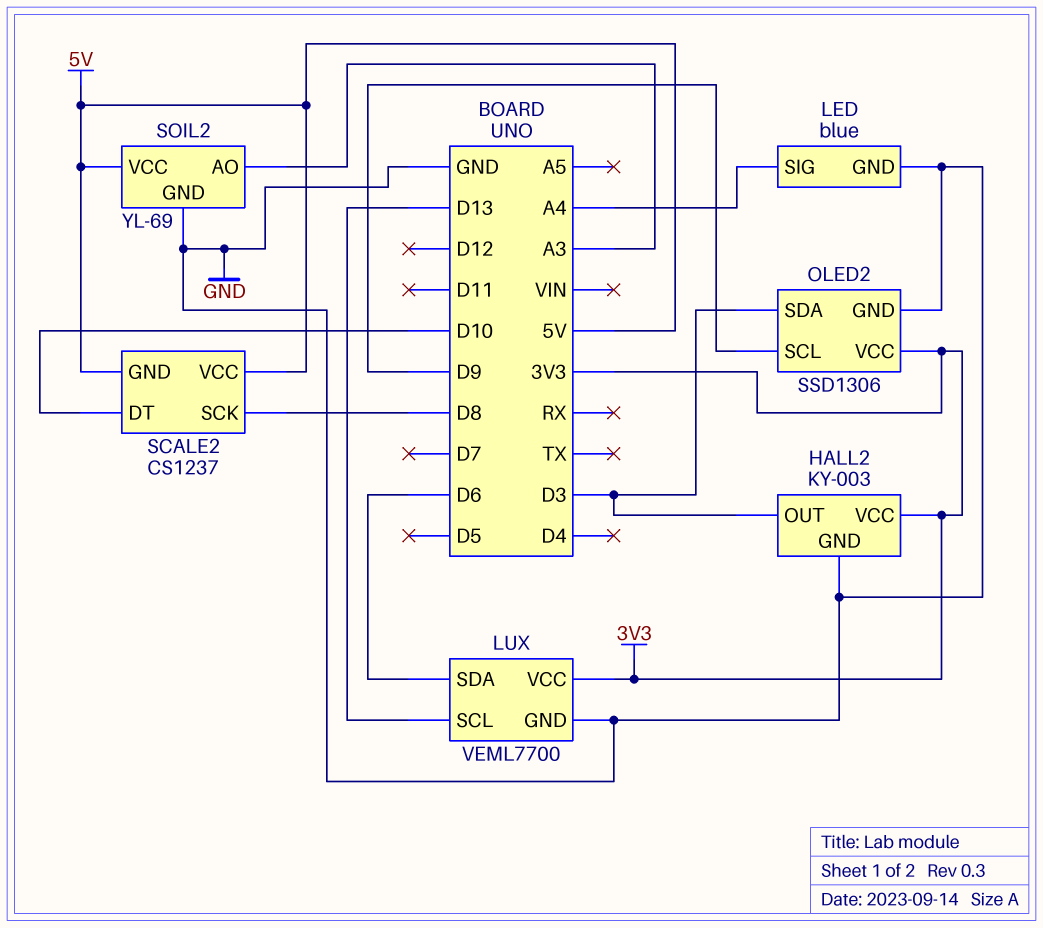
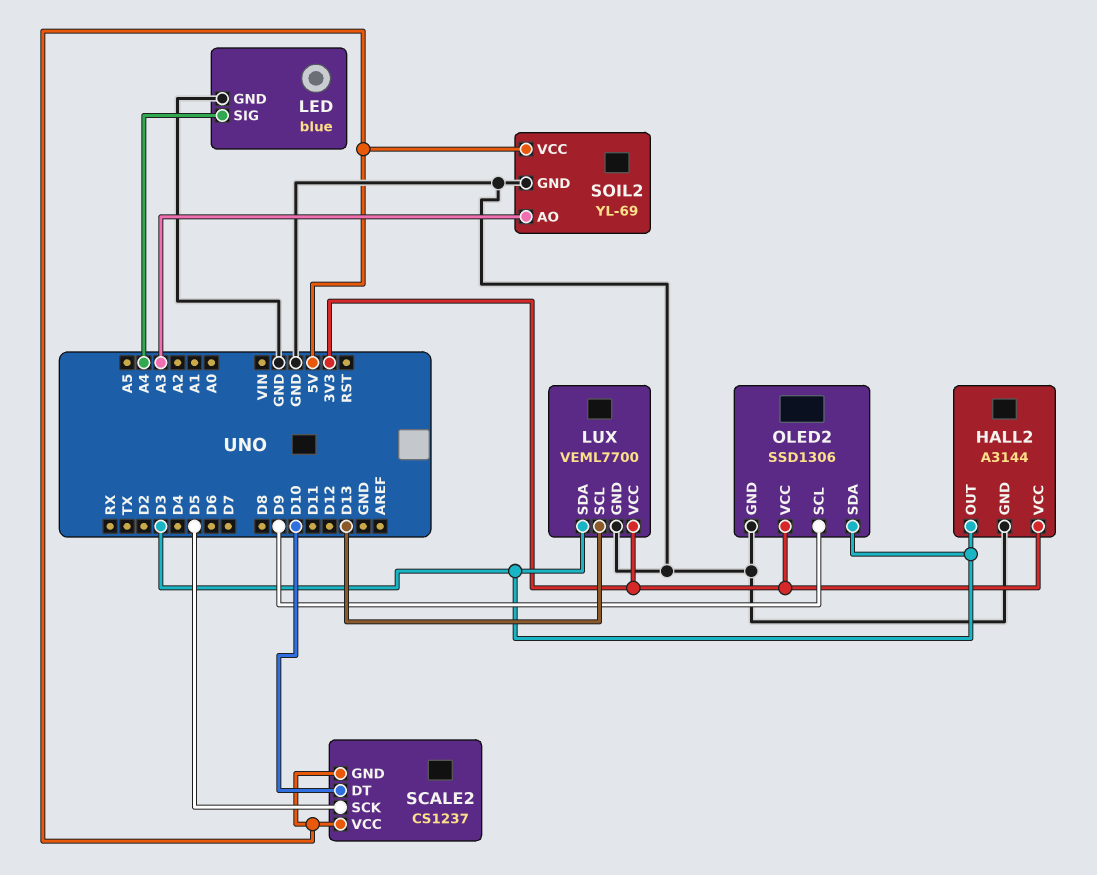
HALL2: KY-003 -> A3144
LUX pin SDA: D6 -> D3
SCALE2 pin SCK: D8 -> D5

